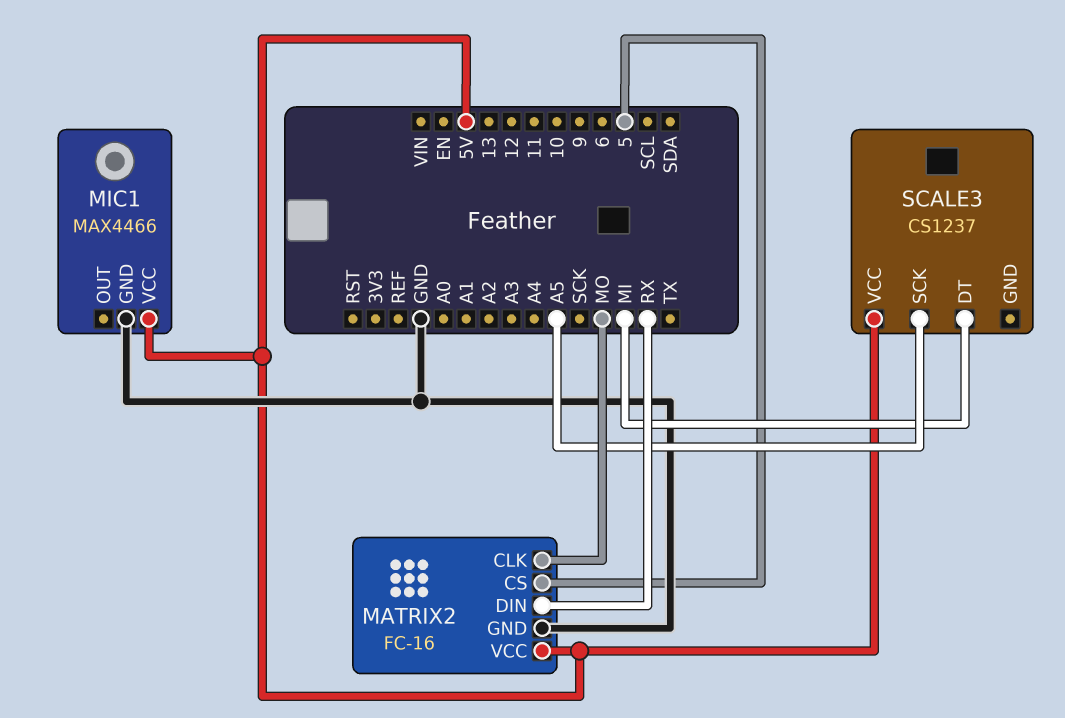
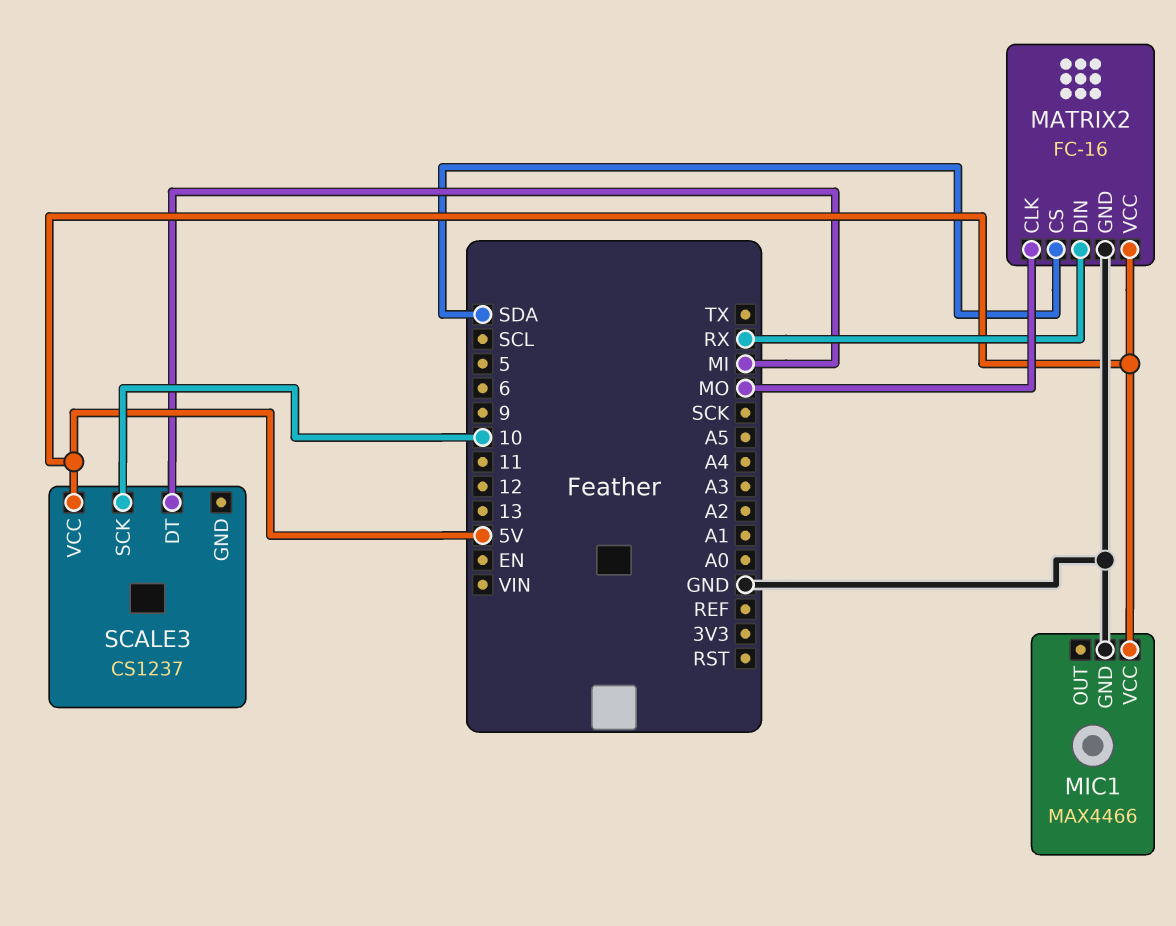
MATRIX2 pin CS: 5 -> SDA
SCALE3 pin SCK: A5 -> 10

